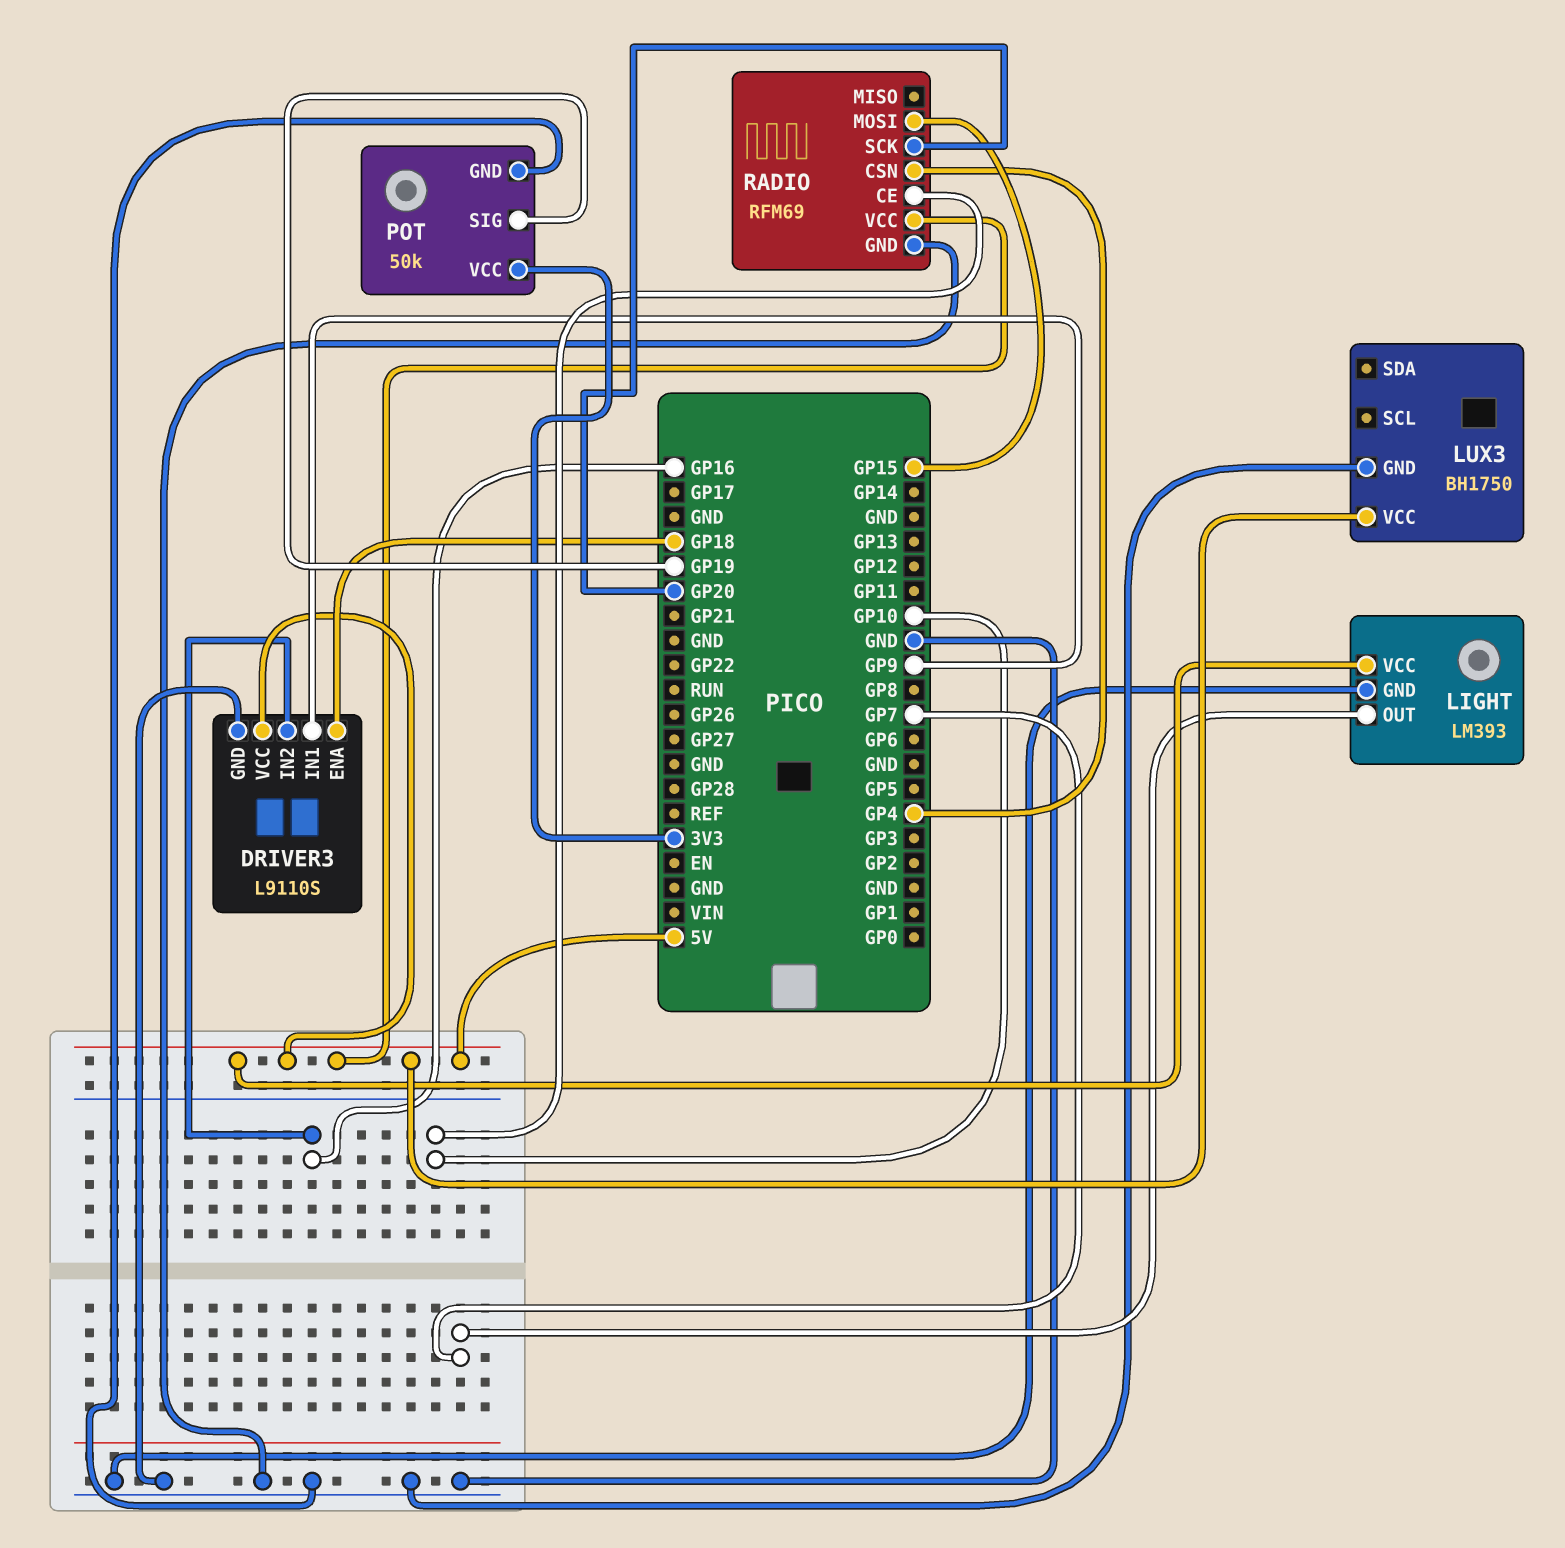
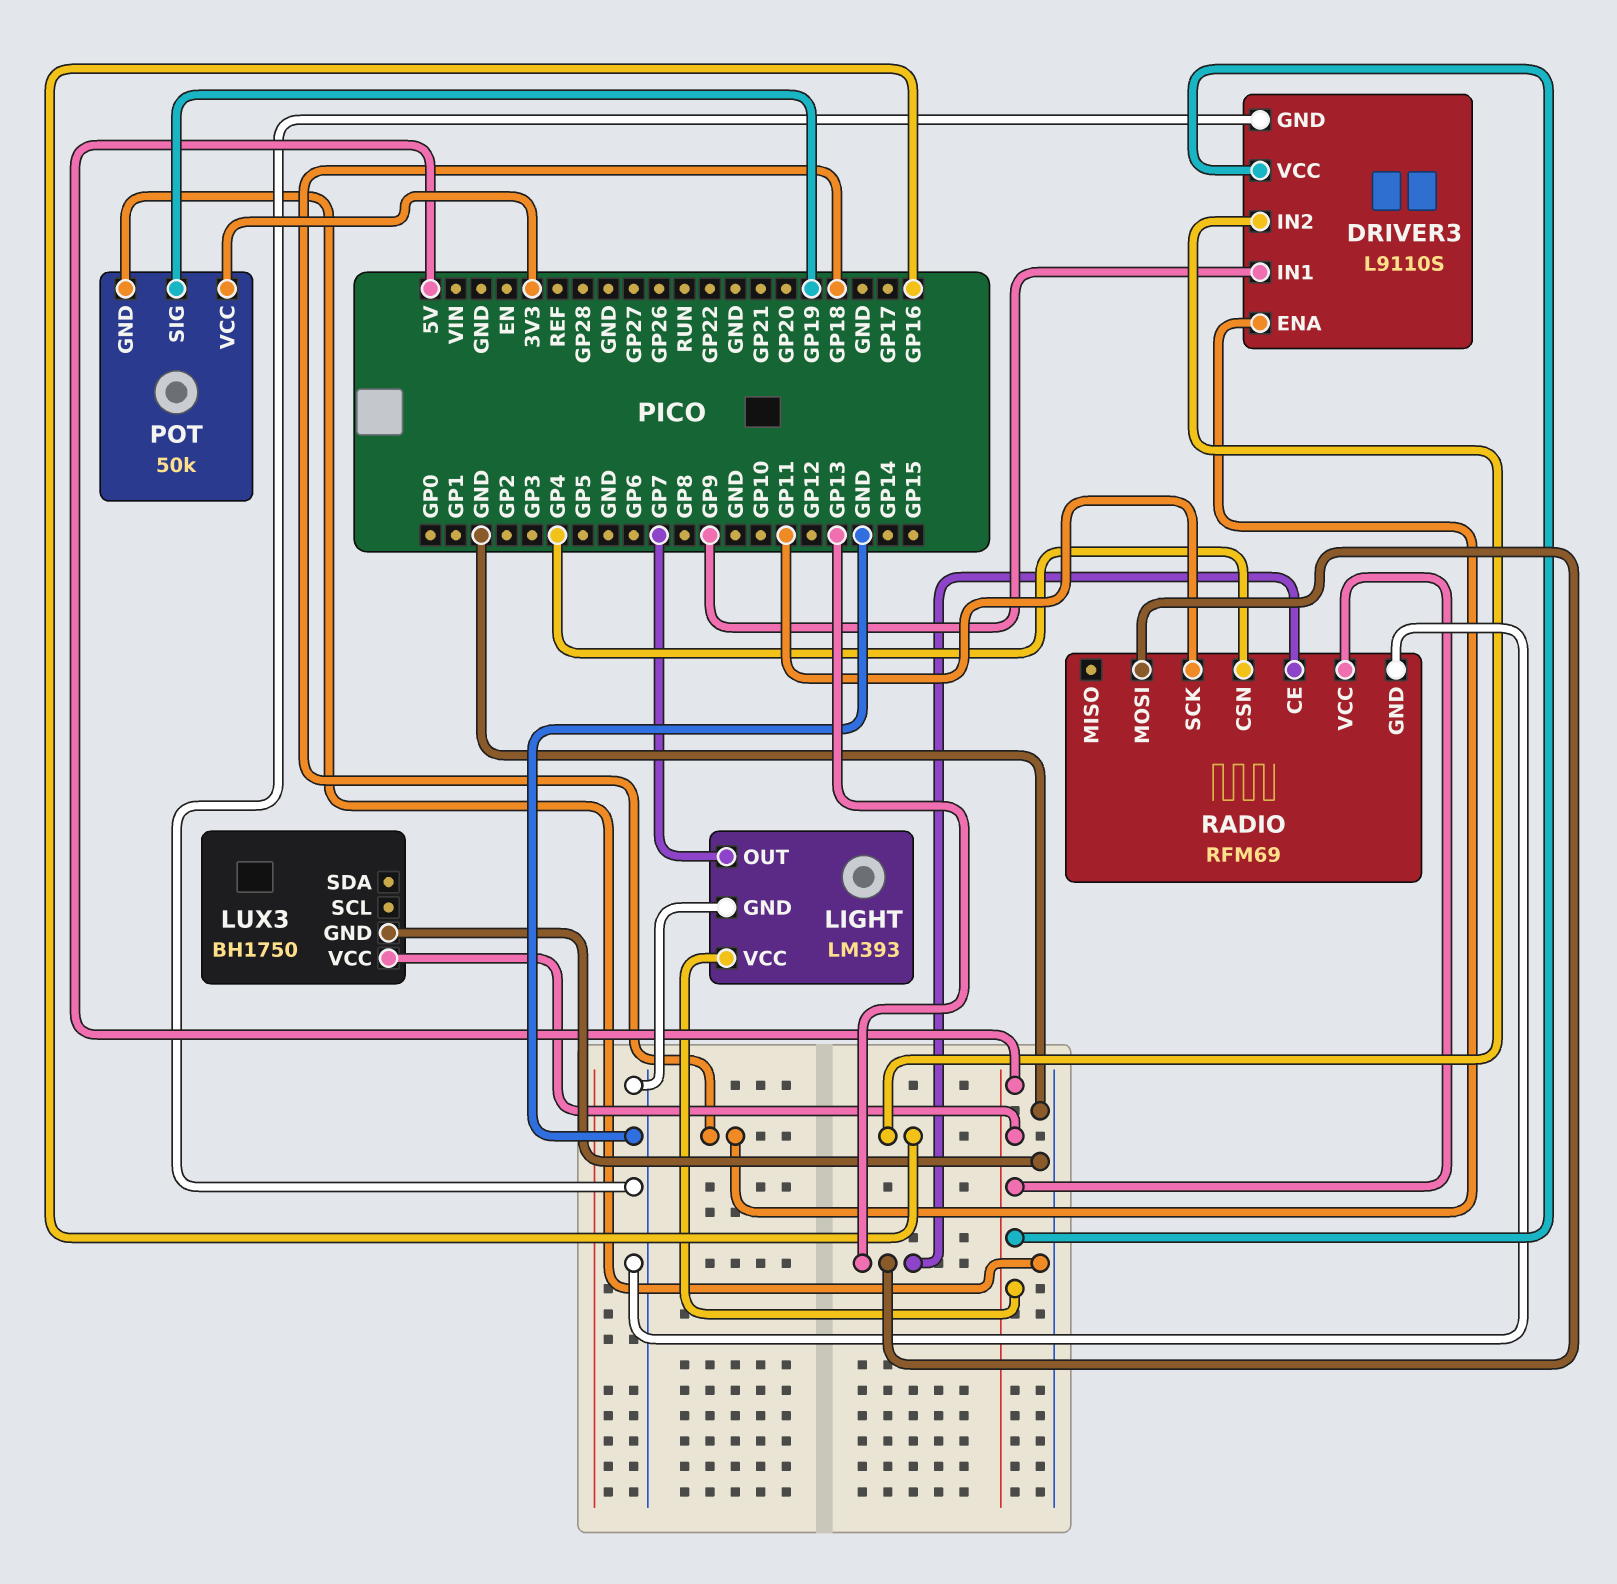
RADIO pin CE: GP10 -> GP13
RADIO pin MOSI: GP15 -> GP13
RADIO pin SCK: GP20 -> GP11

